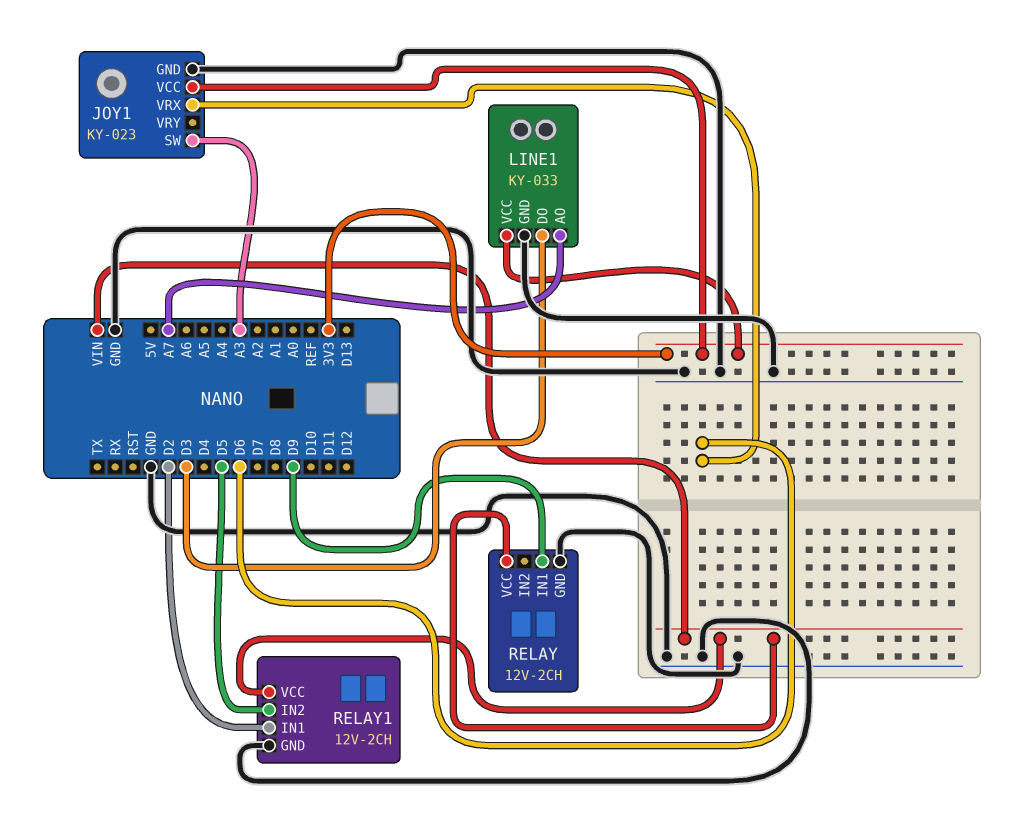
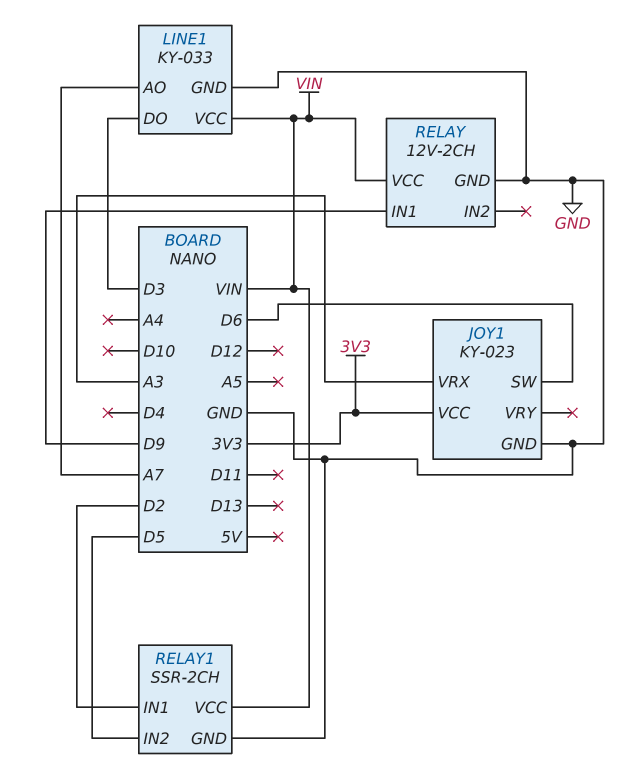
JOY1 pin SW: A3 -> D6
JOY1 pin VRX: D6 -> A3
LINE1 pin VCC: 3V3 -> VIN
RELAY1: 12V-2CH -> SSR-2CH

